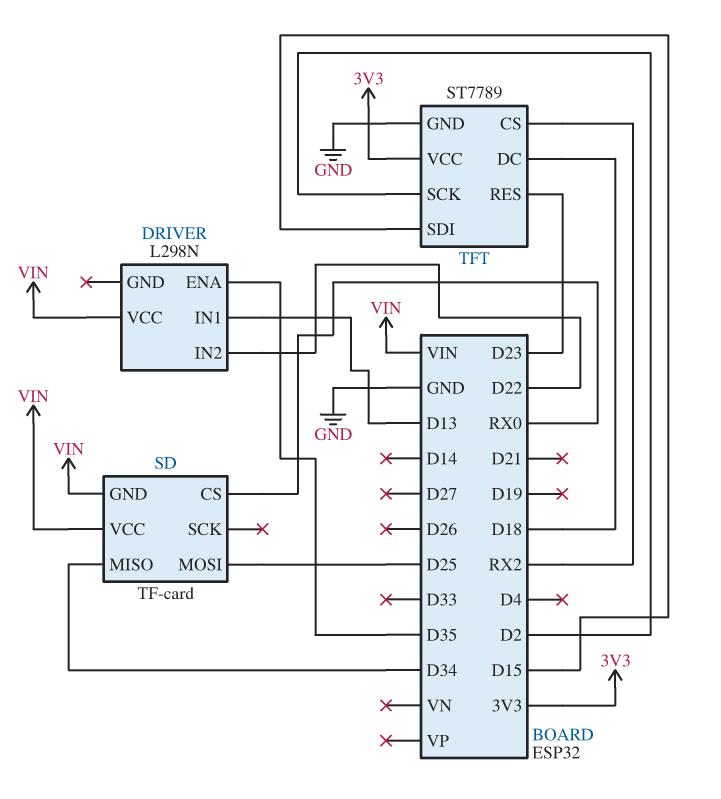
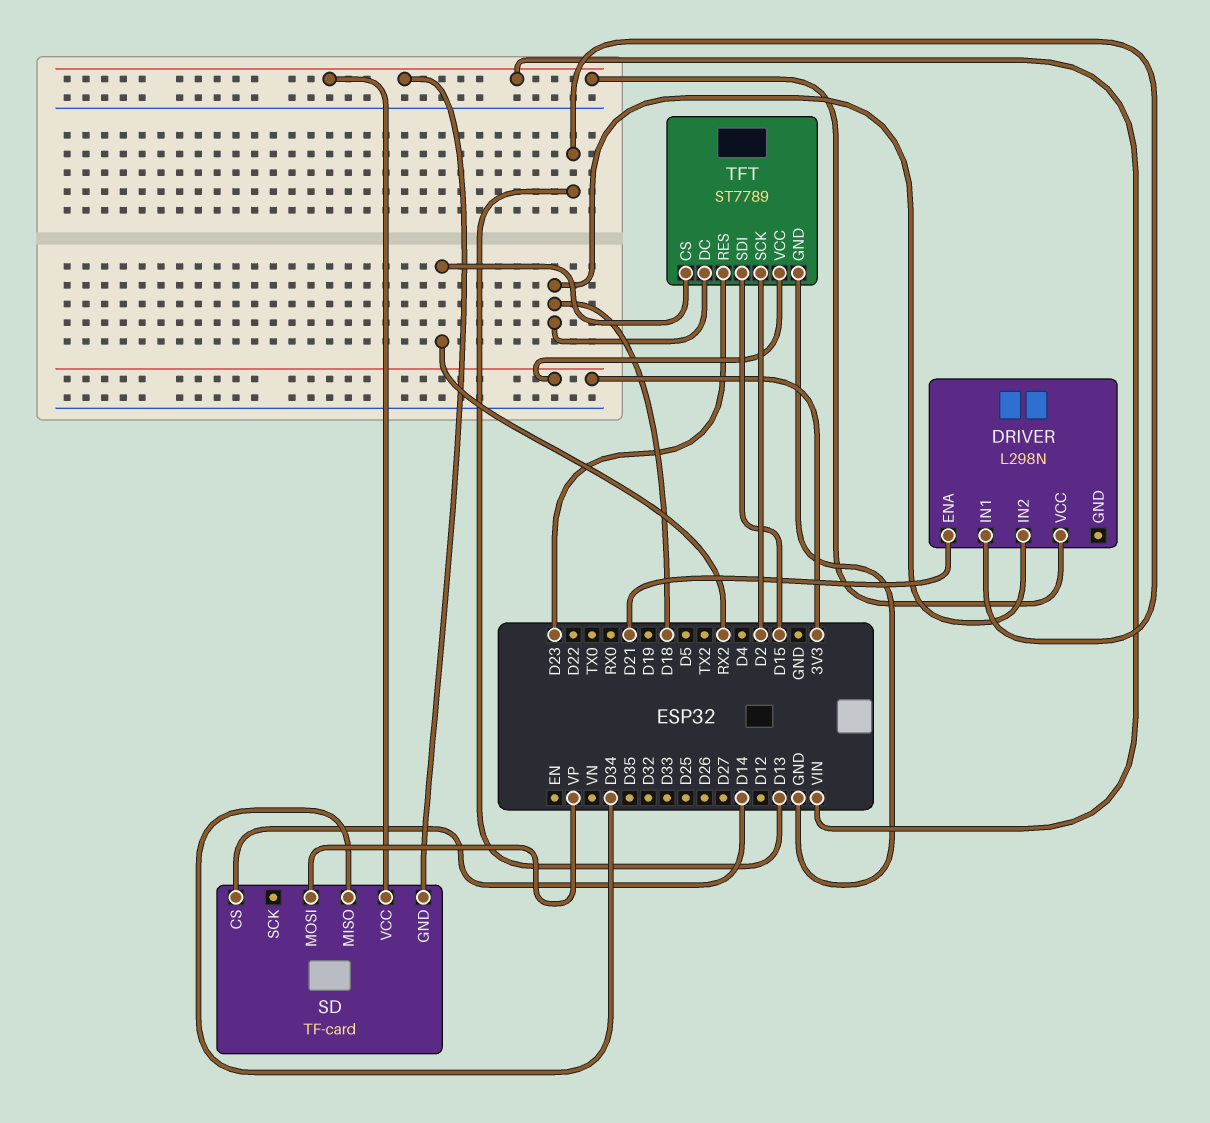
DRIVER pin ENA: D35 -> D21
DRIVER pin IN2: D22 -> D18
SD pin CS: RX0 -> D14
SD pin MOSI: D25 -> VP

